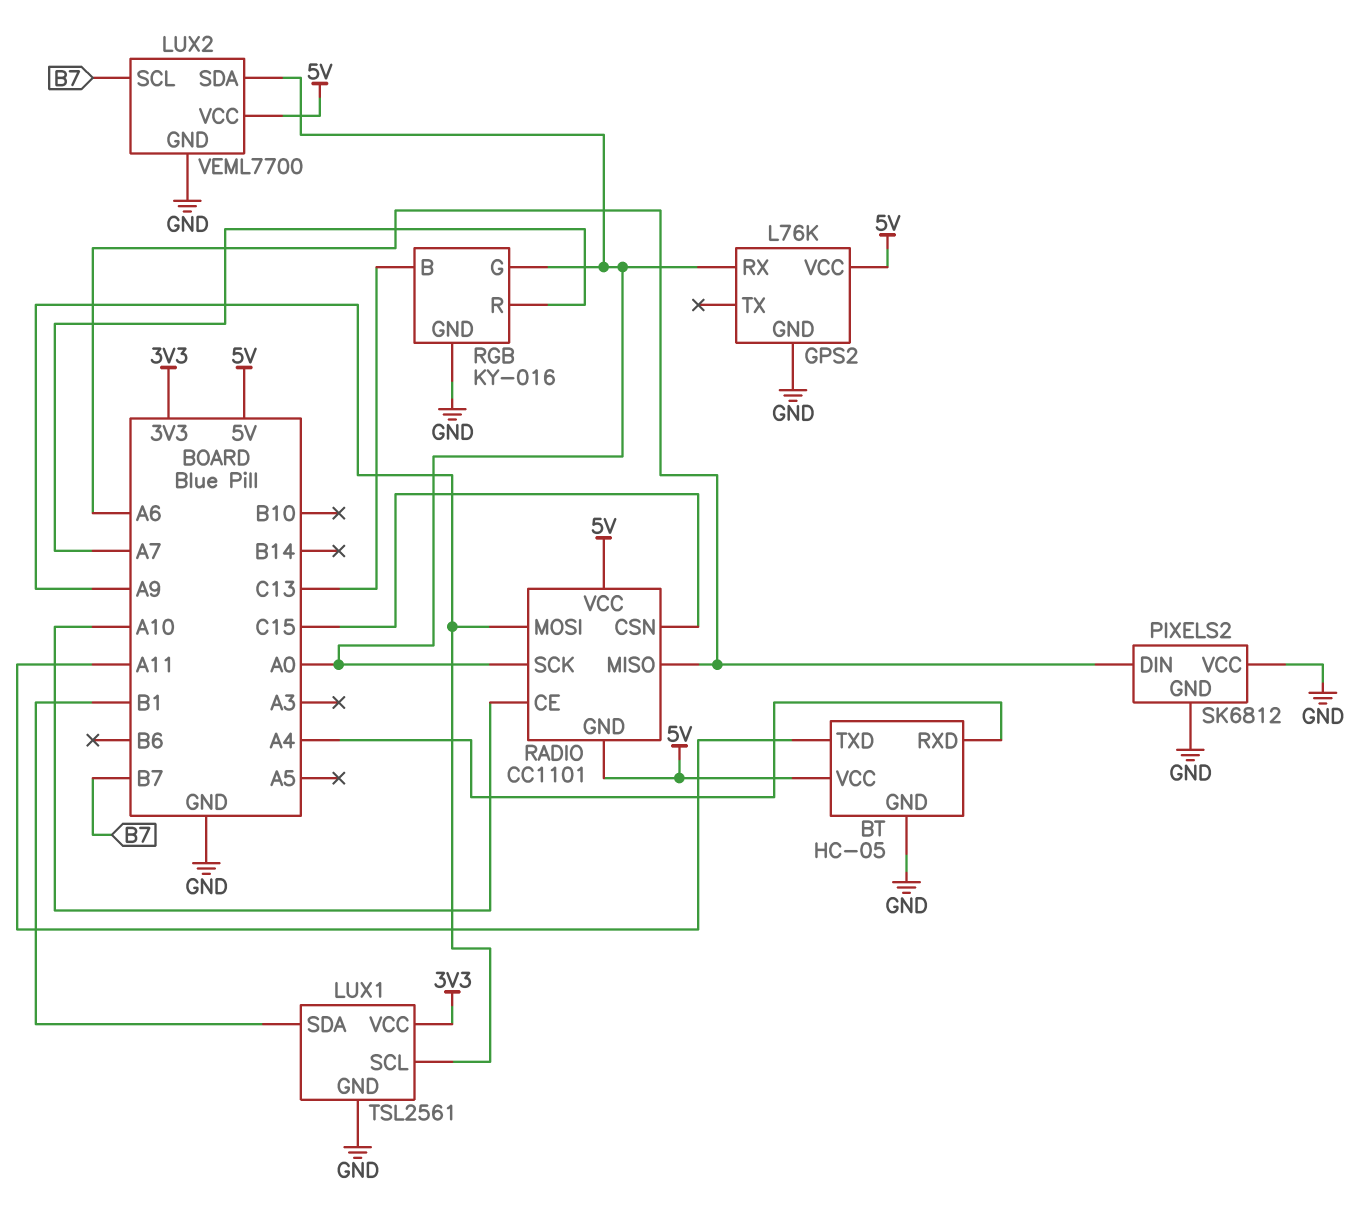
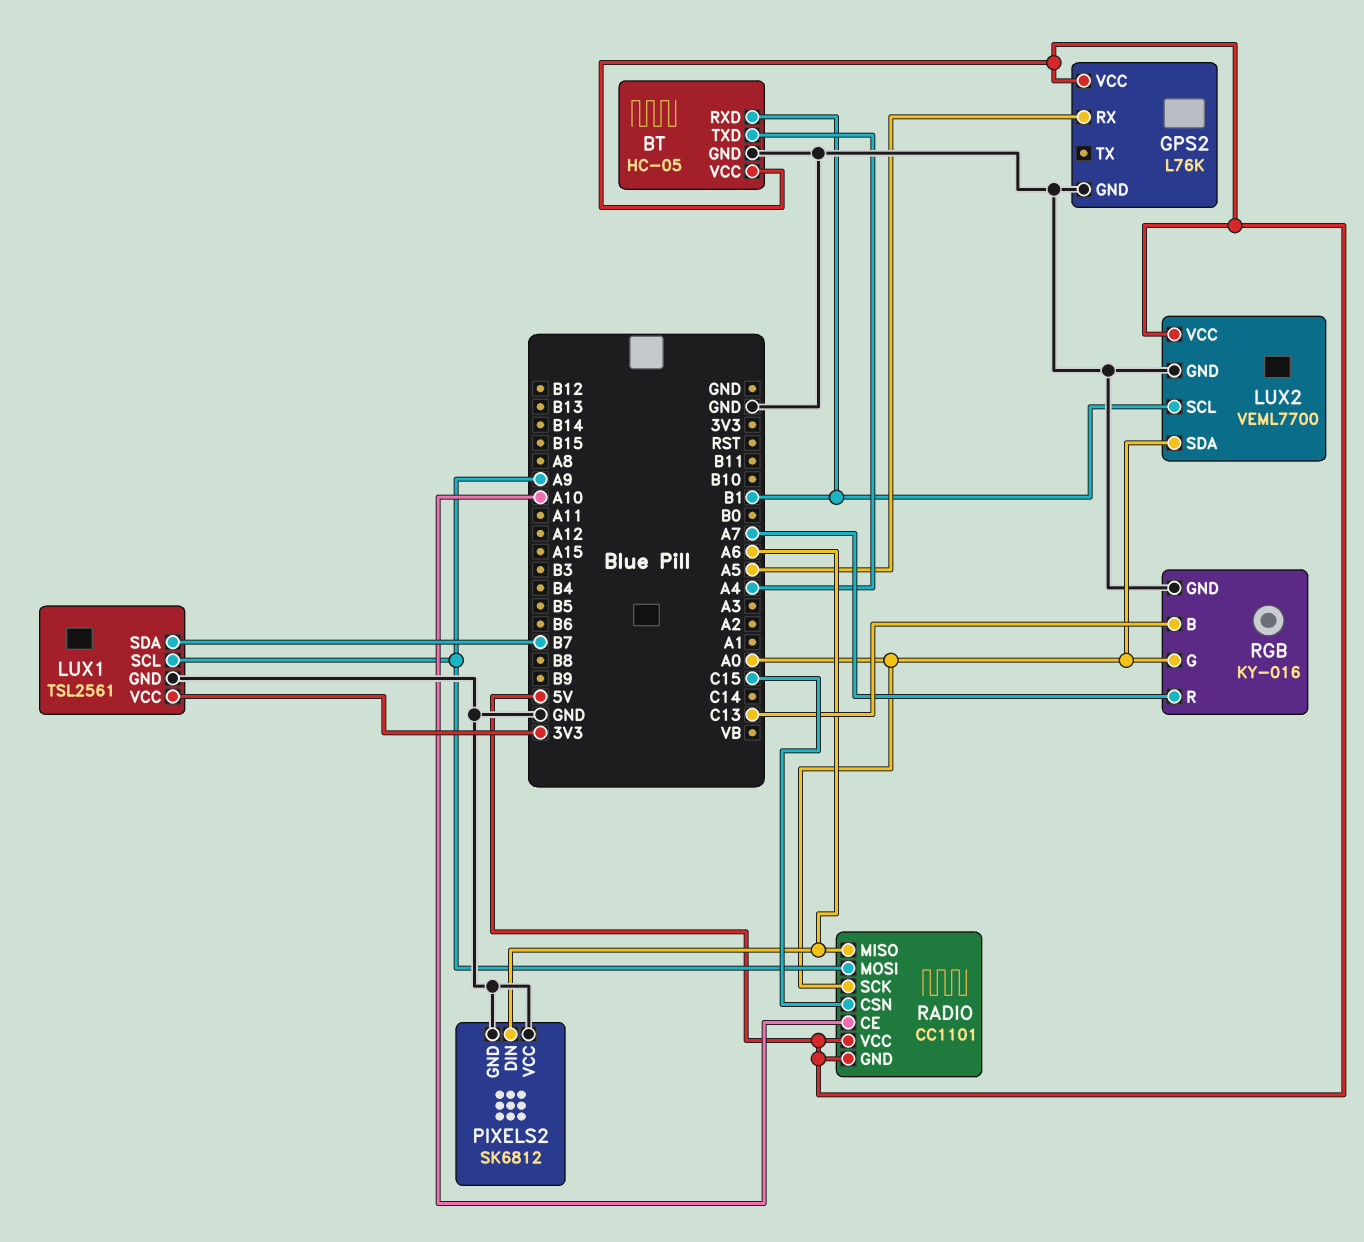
BT pin RXD: A4 -> B1
BT pin TXD: A11 -> A4
GPS2 pin RX: A0 -> A5
LUX1 pin SDA: B1 -> B7
LUX2 pin SCL: B7 -> B1

